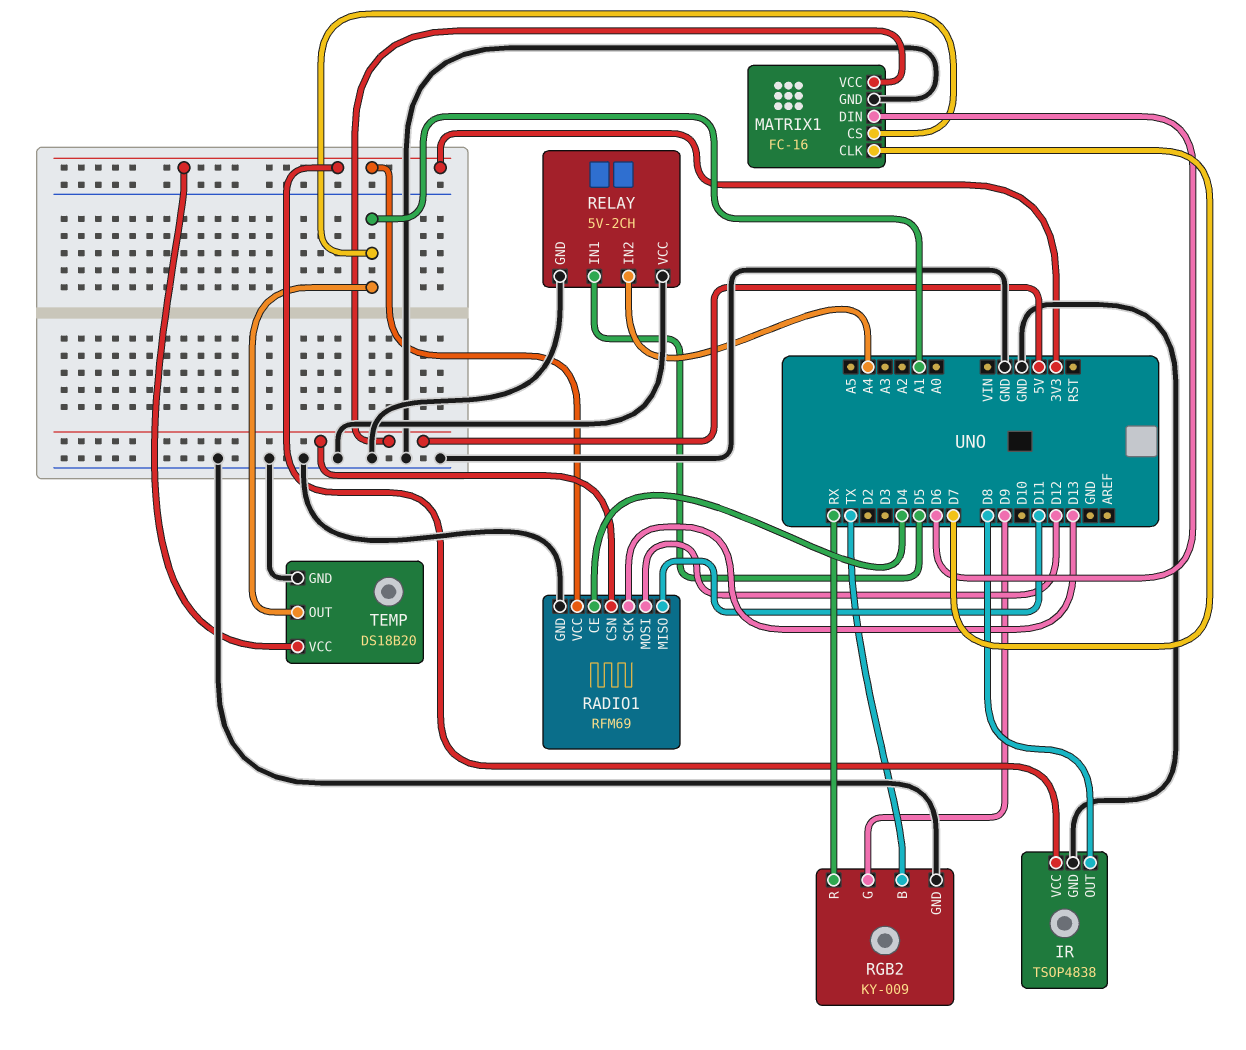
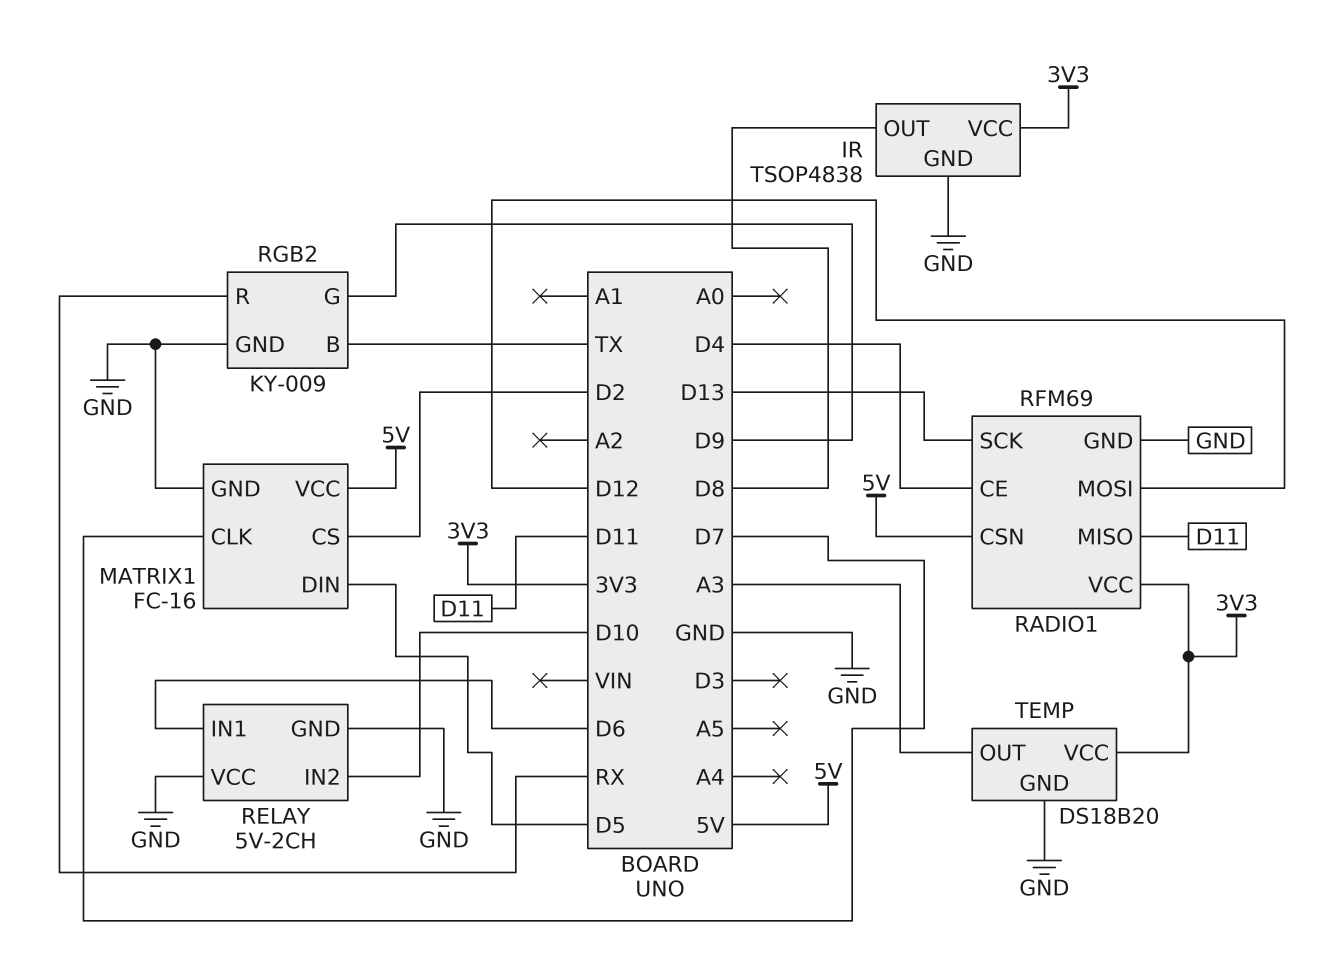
MATRIX1 pin CS: A1 -> D2
MATRIX1 pin DIN: D6 -> D5
RELAY pin IN1: D5 -> D6
RELAY pin IN2: A4 -> D10
TEMP pin OUT: A1 -> A3

